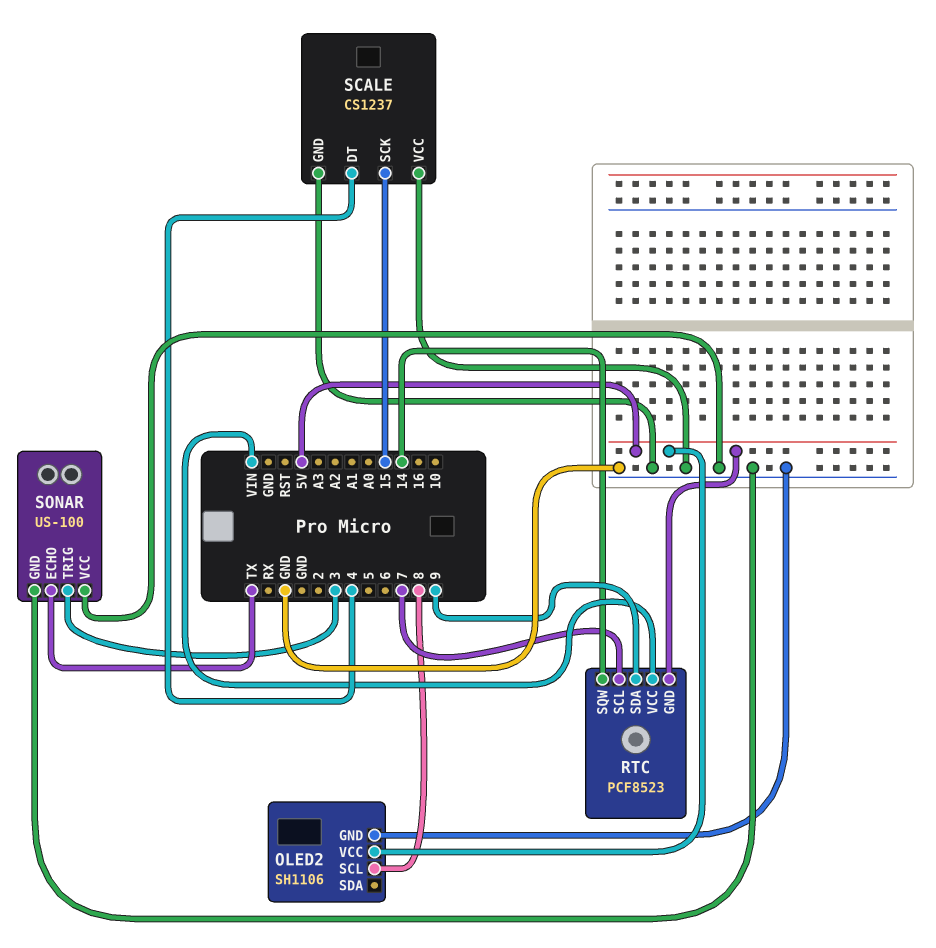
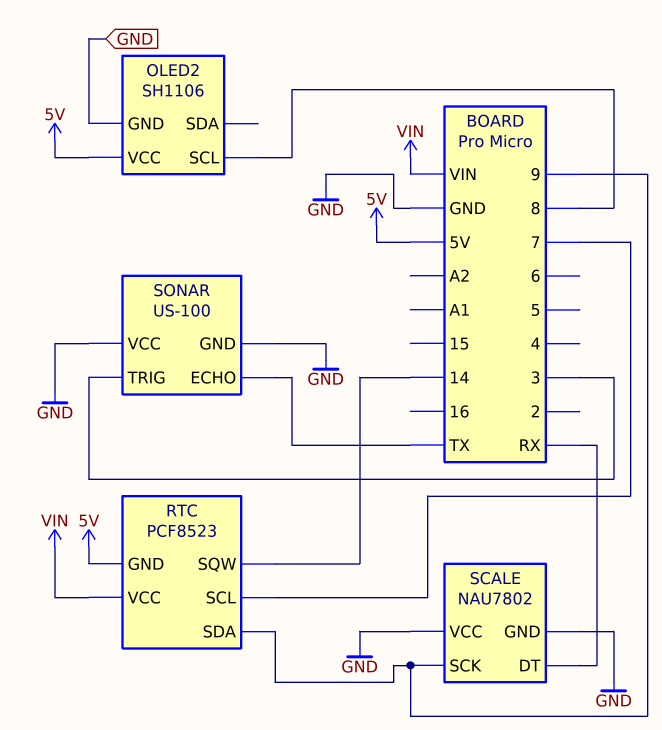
SCALE: CS1237 -> NAU7802
SCALE pin DT: 4 -> RX
SCALE pin SCK: 15 -> 9

